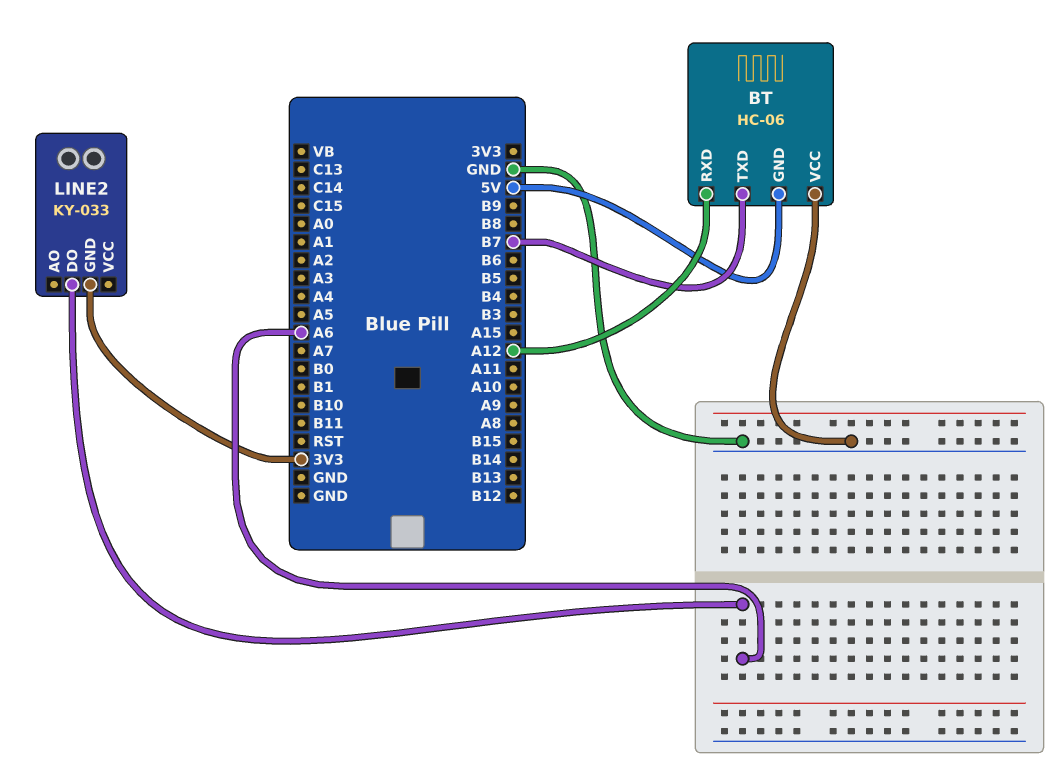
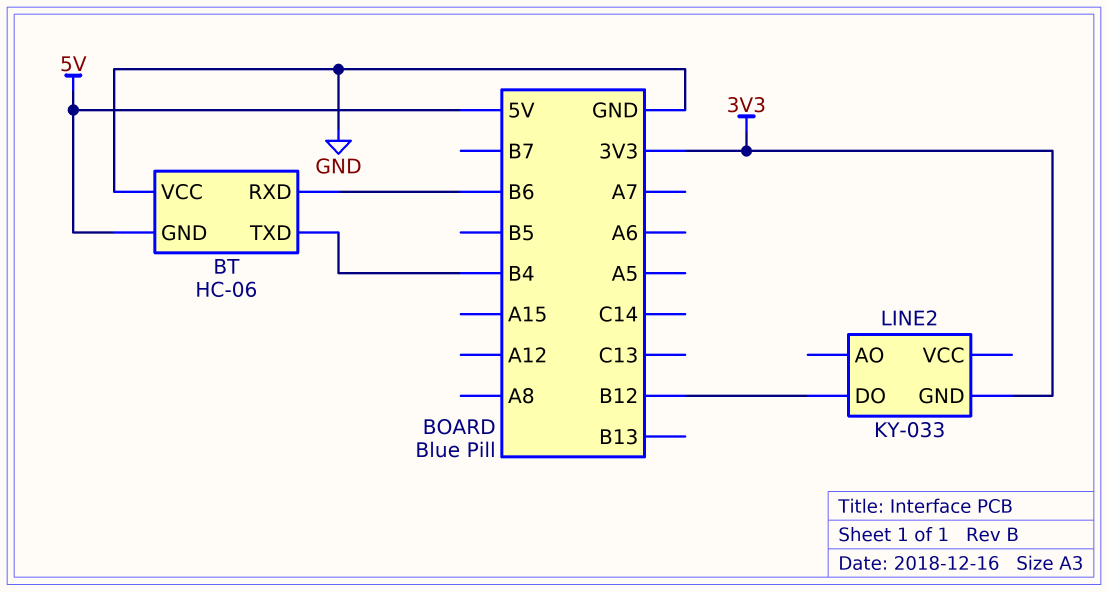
BT pin RXD: A12 -> B6
BT pin TXD: B7 -> B4
LINE2 pin DO: A6 -> B12

